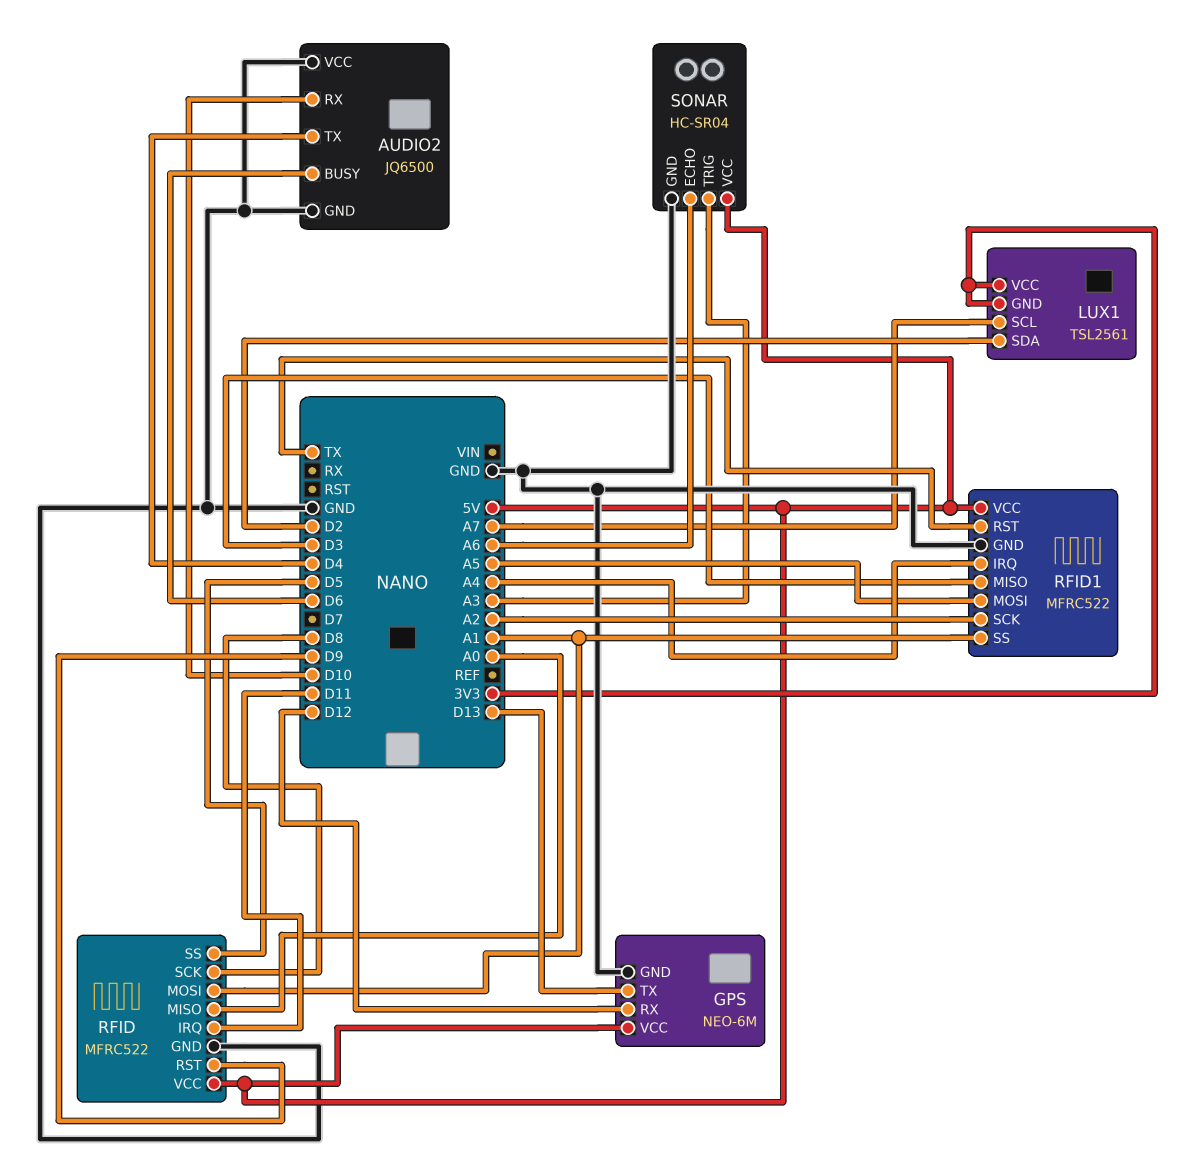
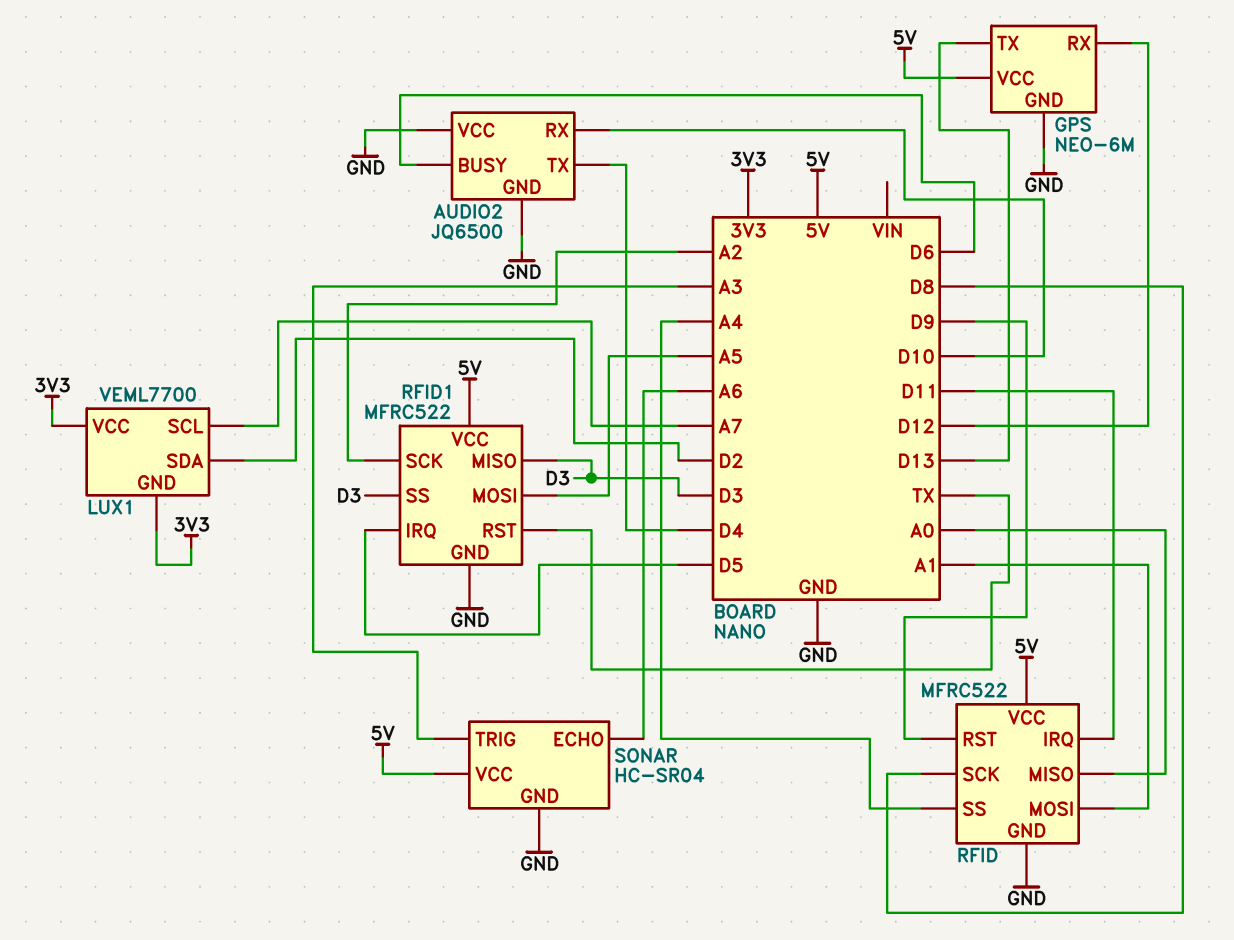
LUX1: TSL2561 -> VEML7700
RFID pin SS: D5 -> A4
RFID1 pin IRQ: A4 -> D5
RFID1 pin SS: A1 -> D3

